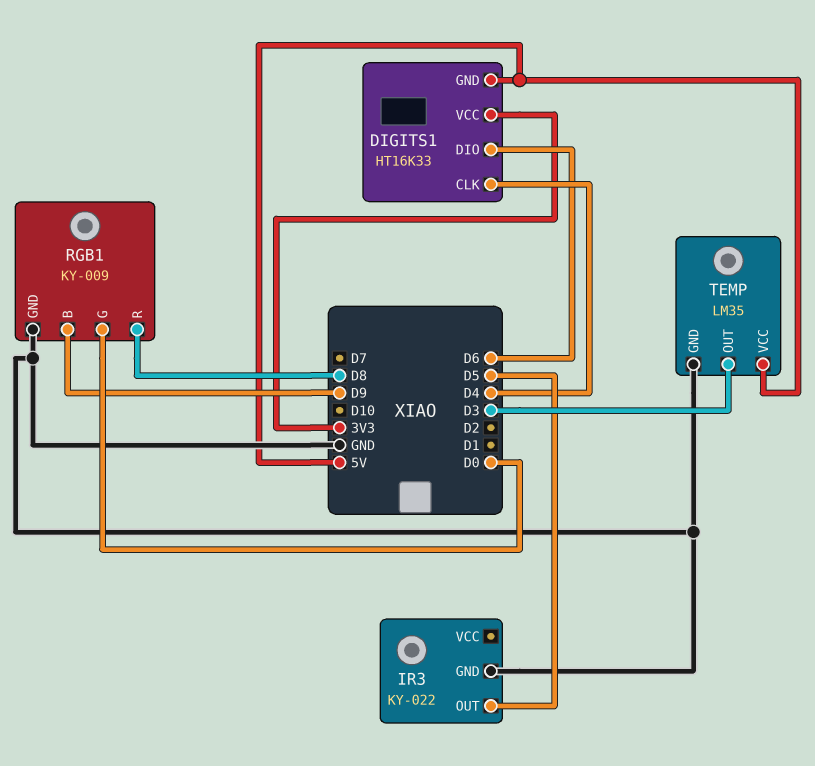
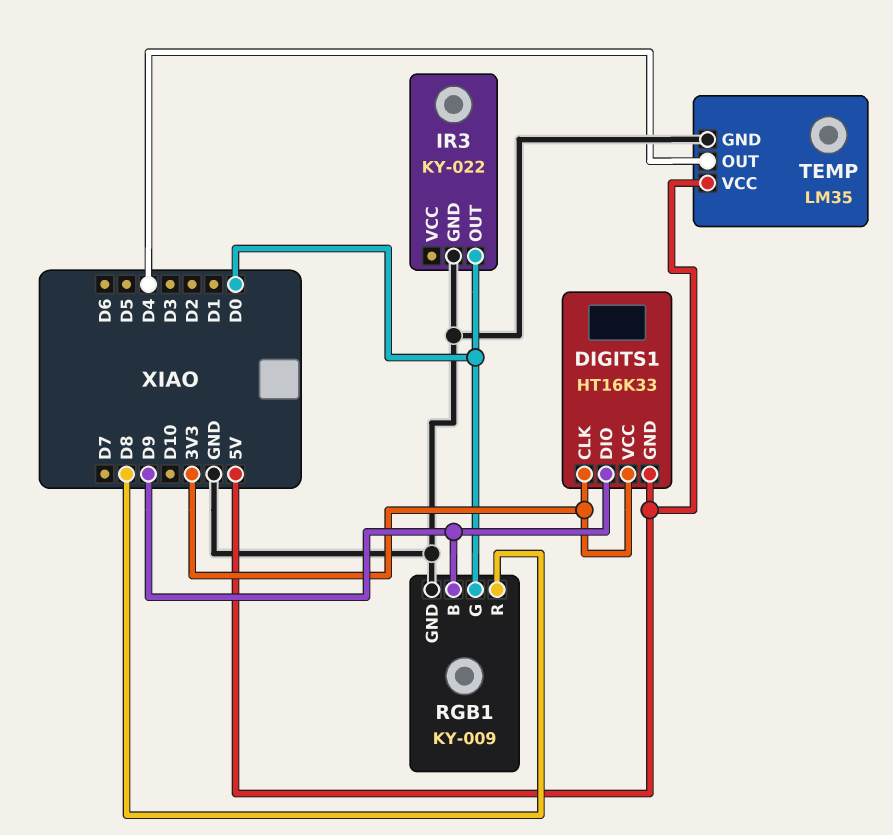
DIGITS1 pin CLK: D4 -> 3V3
DIGITS1 pin DIO: D6 -> D9
IR3 pin OUT: D5 -> D0
TEMP pin OUT: D3 -> D4

